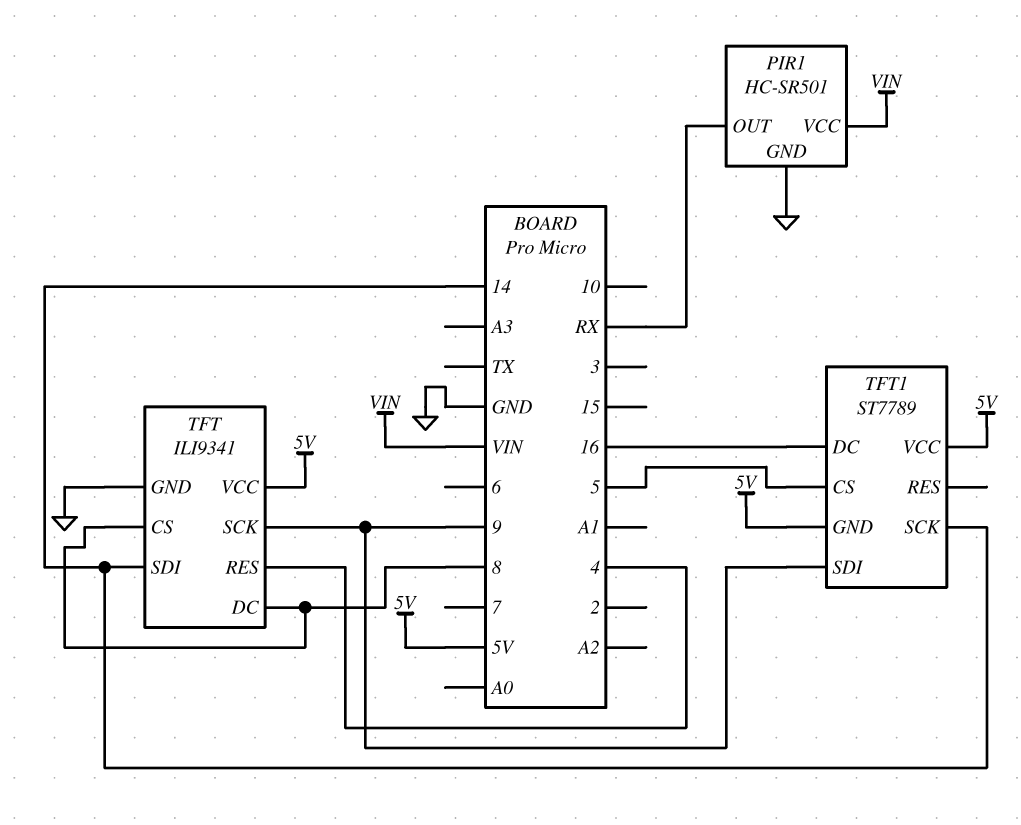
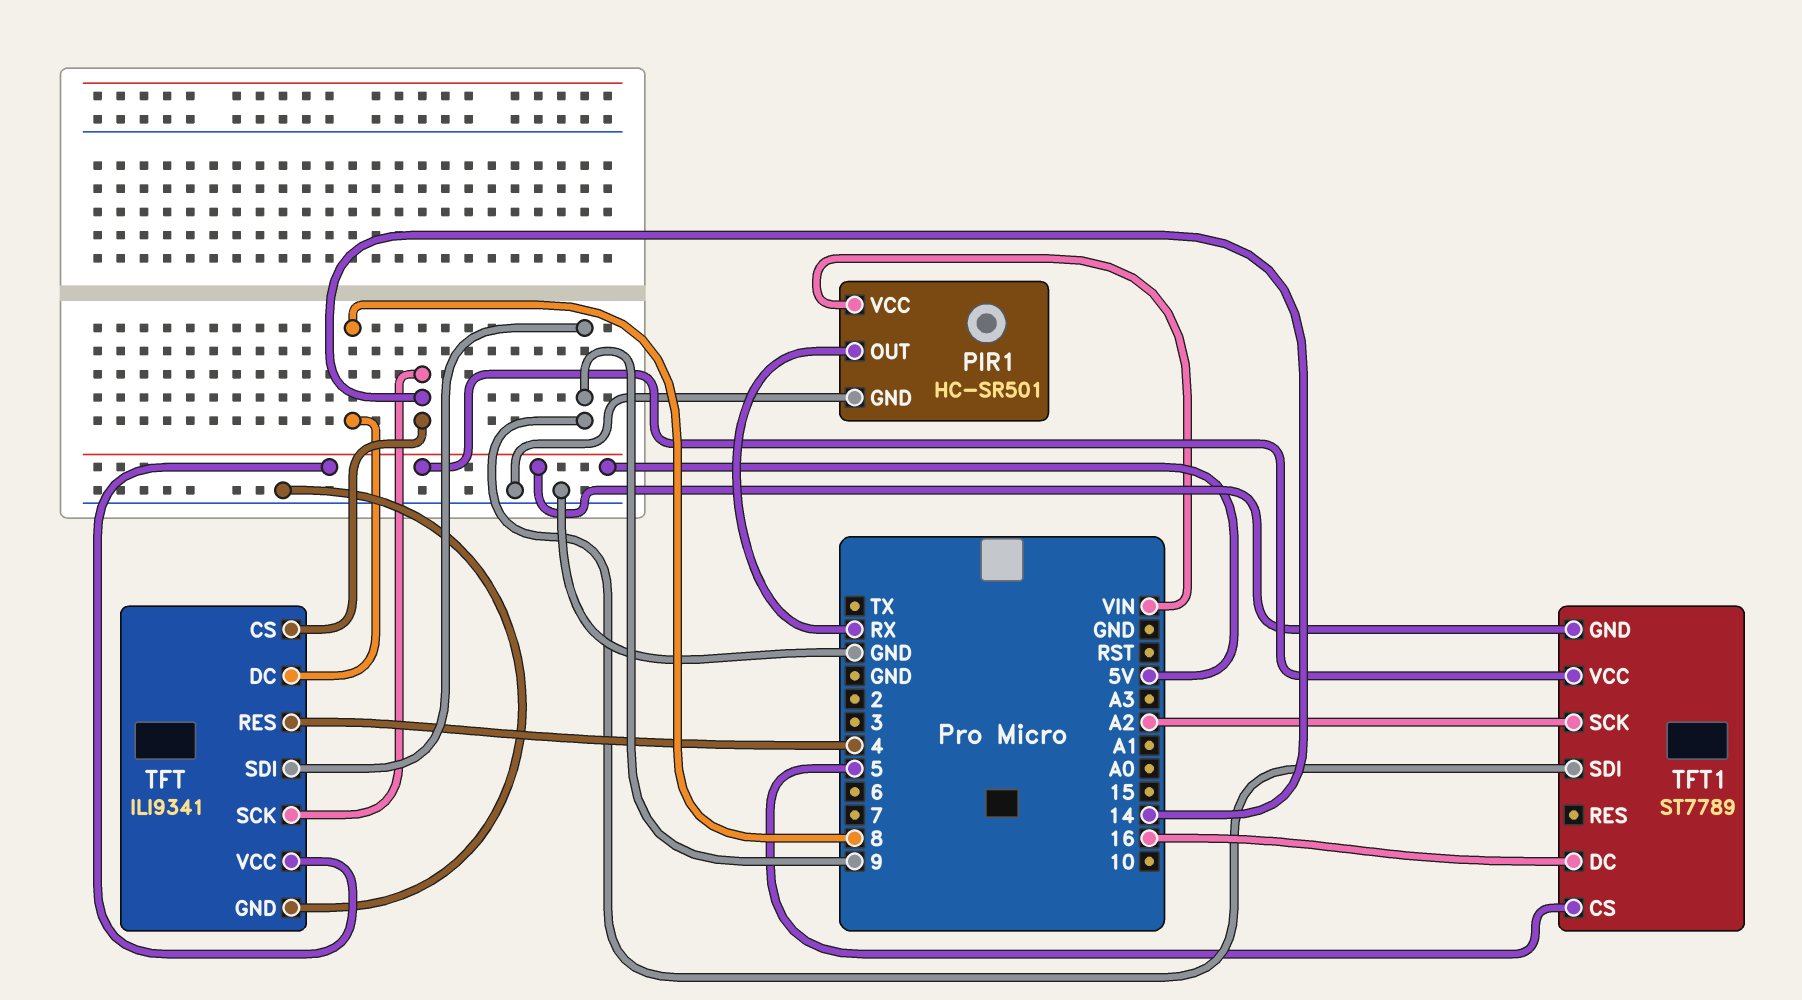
TFT pin CS: 8 -> 14
TFT pin SCK: 9 -> 14
TFT pin SDI: 14 -> 9
TFT1 pin SCK: 14 -> A2

